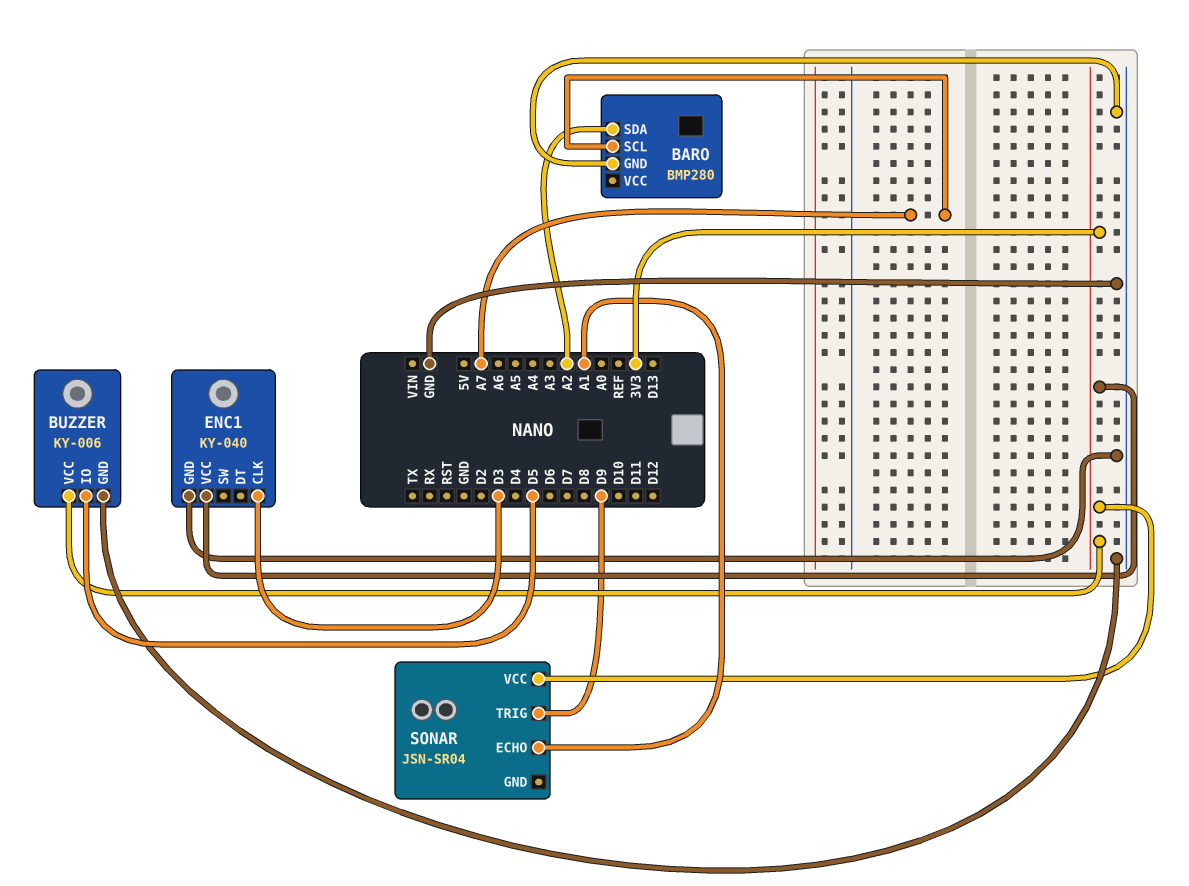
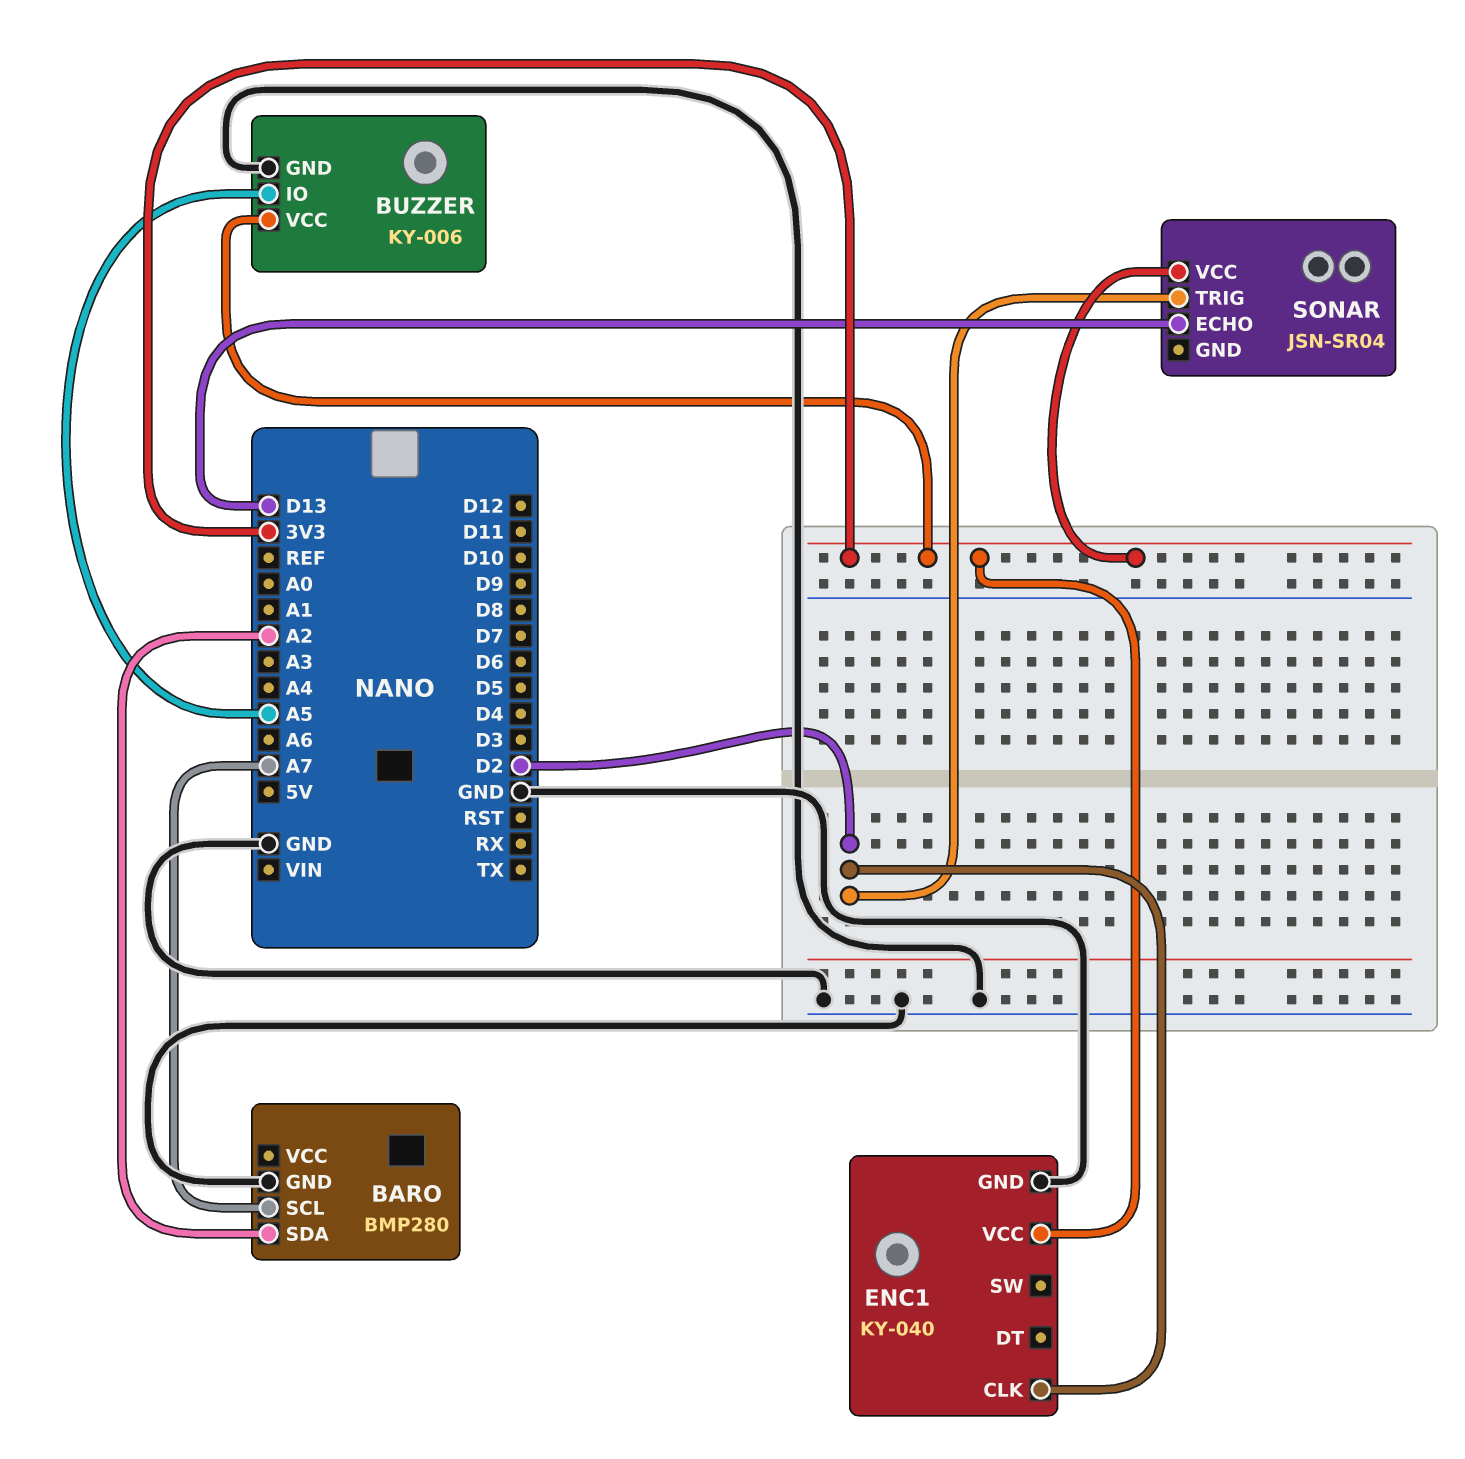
BUZZER pin IO: D5 -> A5
ENC1 pin CLK: D3 -> D2
SONAR pin ECHO: A1 -> D13
SONAR pin TRIG: D9 -> D2

